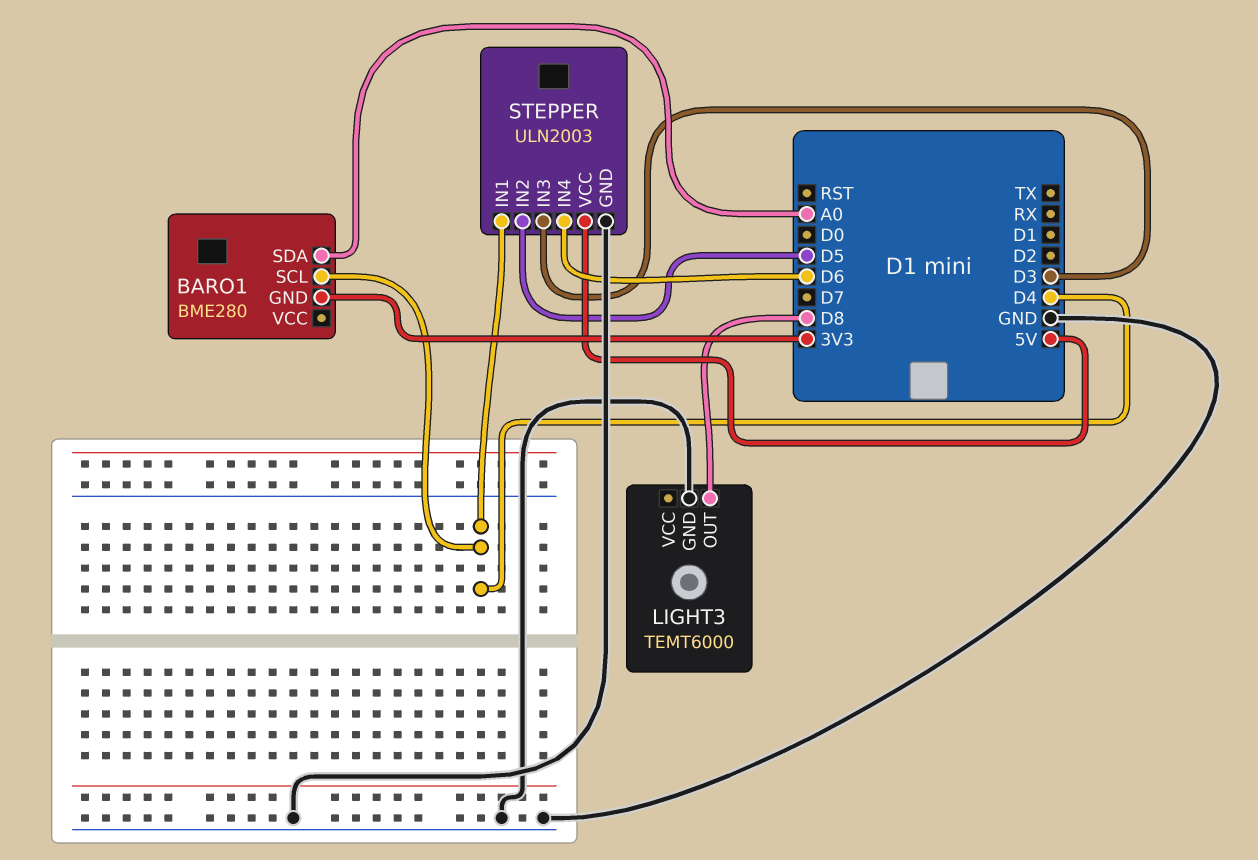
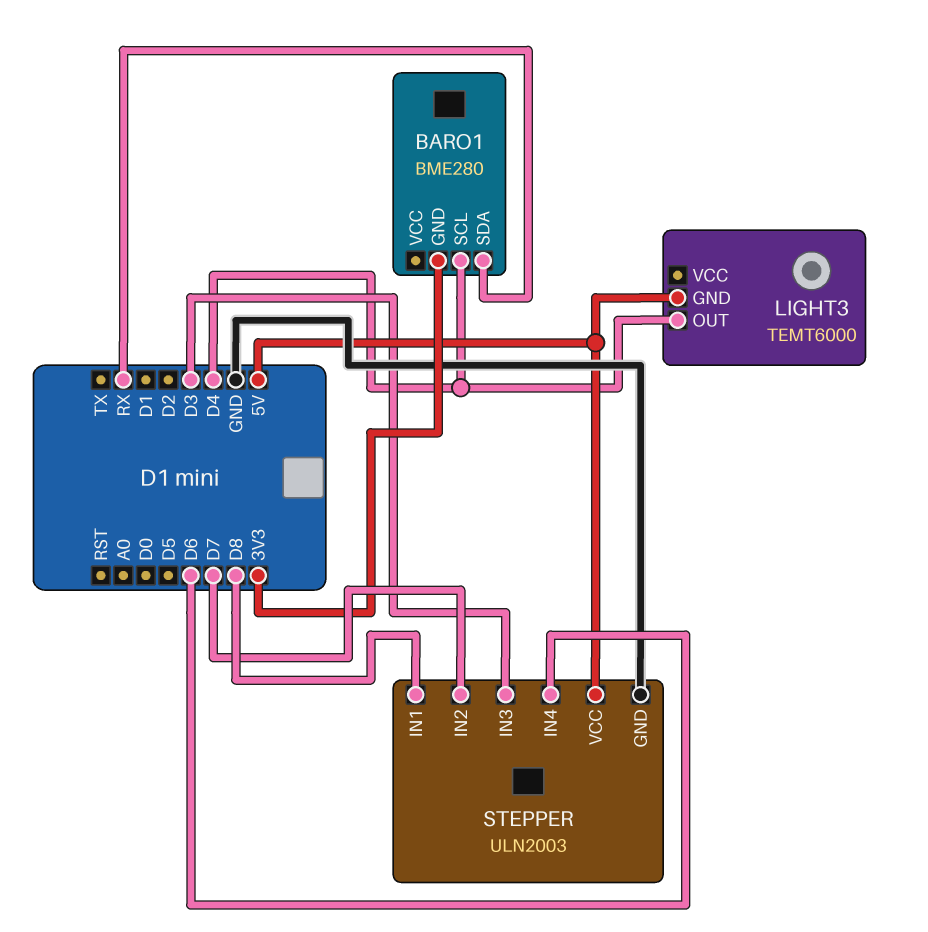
BARO1 pin SDA: A0 -> RX
LIGHT3 pin GND: GND -> 5V
LIGHT3 pin OUT: D8 -> D4
STEPPER pin IN1: D4 -> D8
STEPPER pin IN2: D5 -> D7

